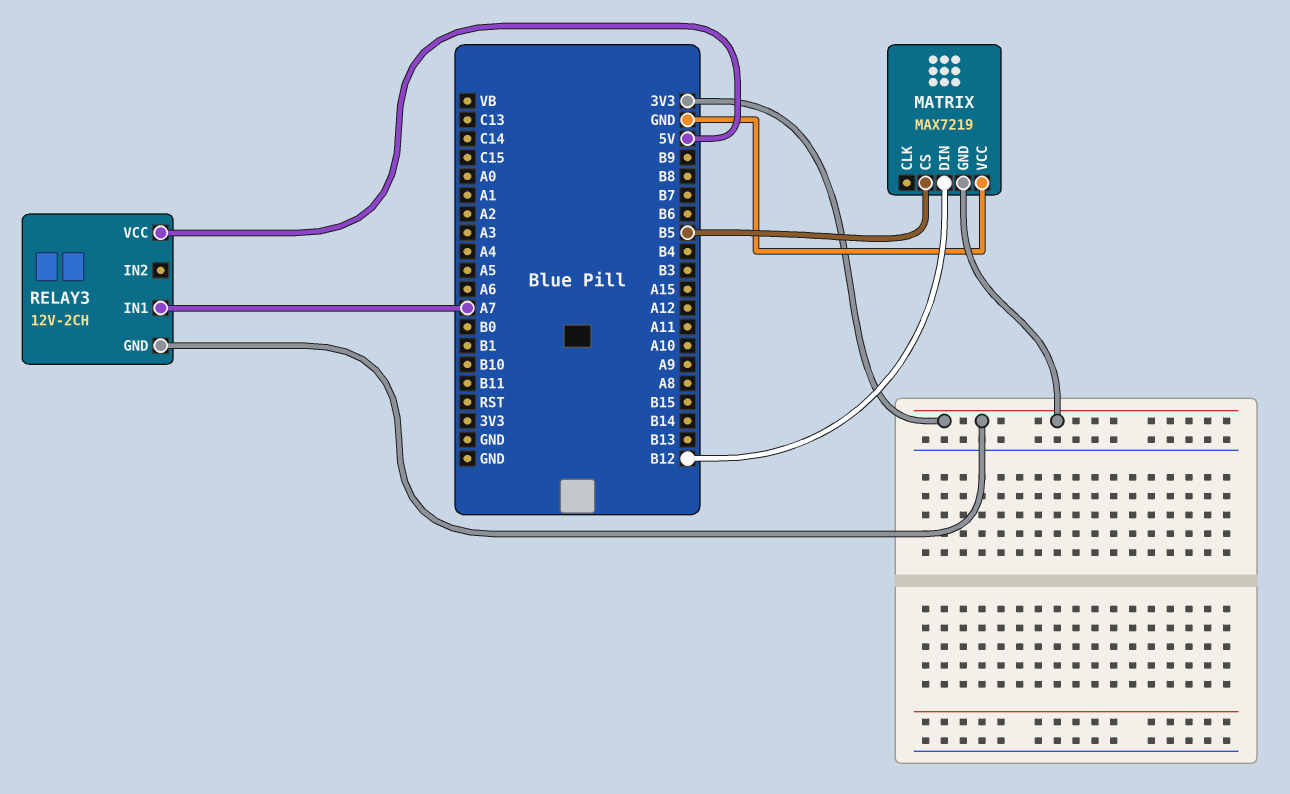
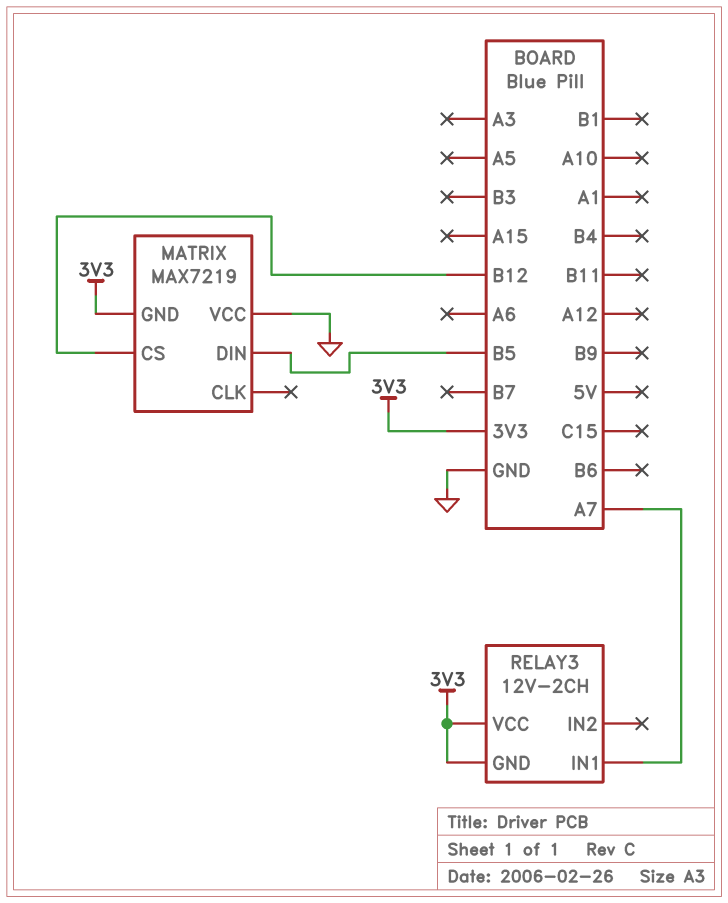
MATRIX pin CS: B5 -> B12
MATRIX pin DIN: B12 -> B5
RELAY3 pin VCC: 5V -> 3V3

